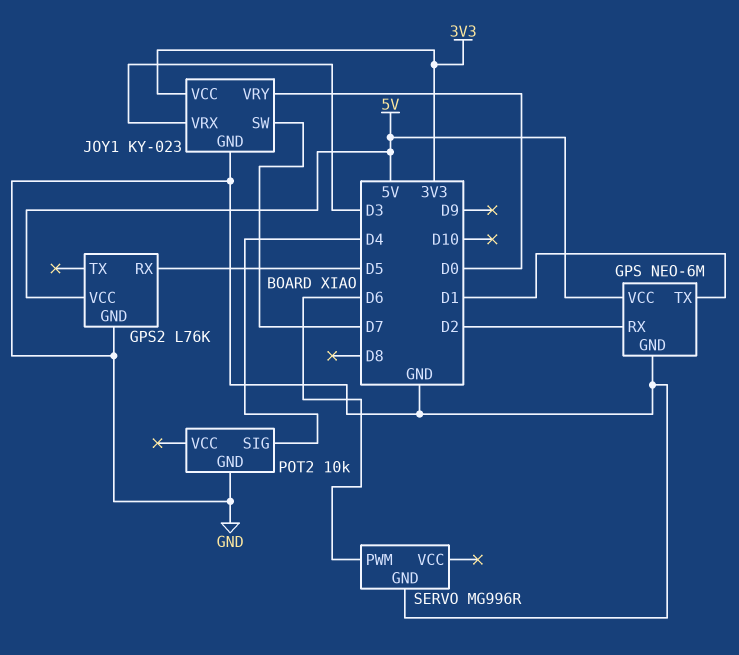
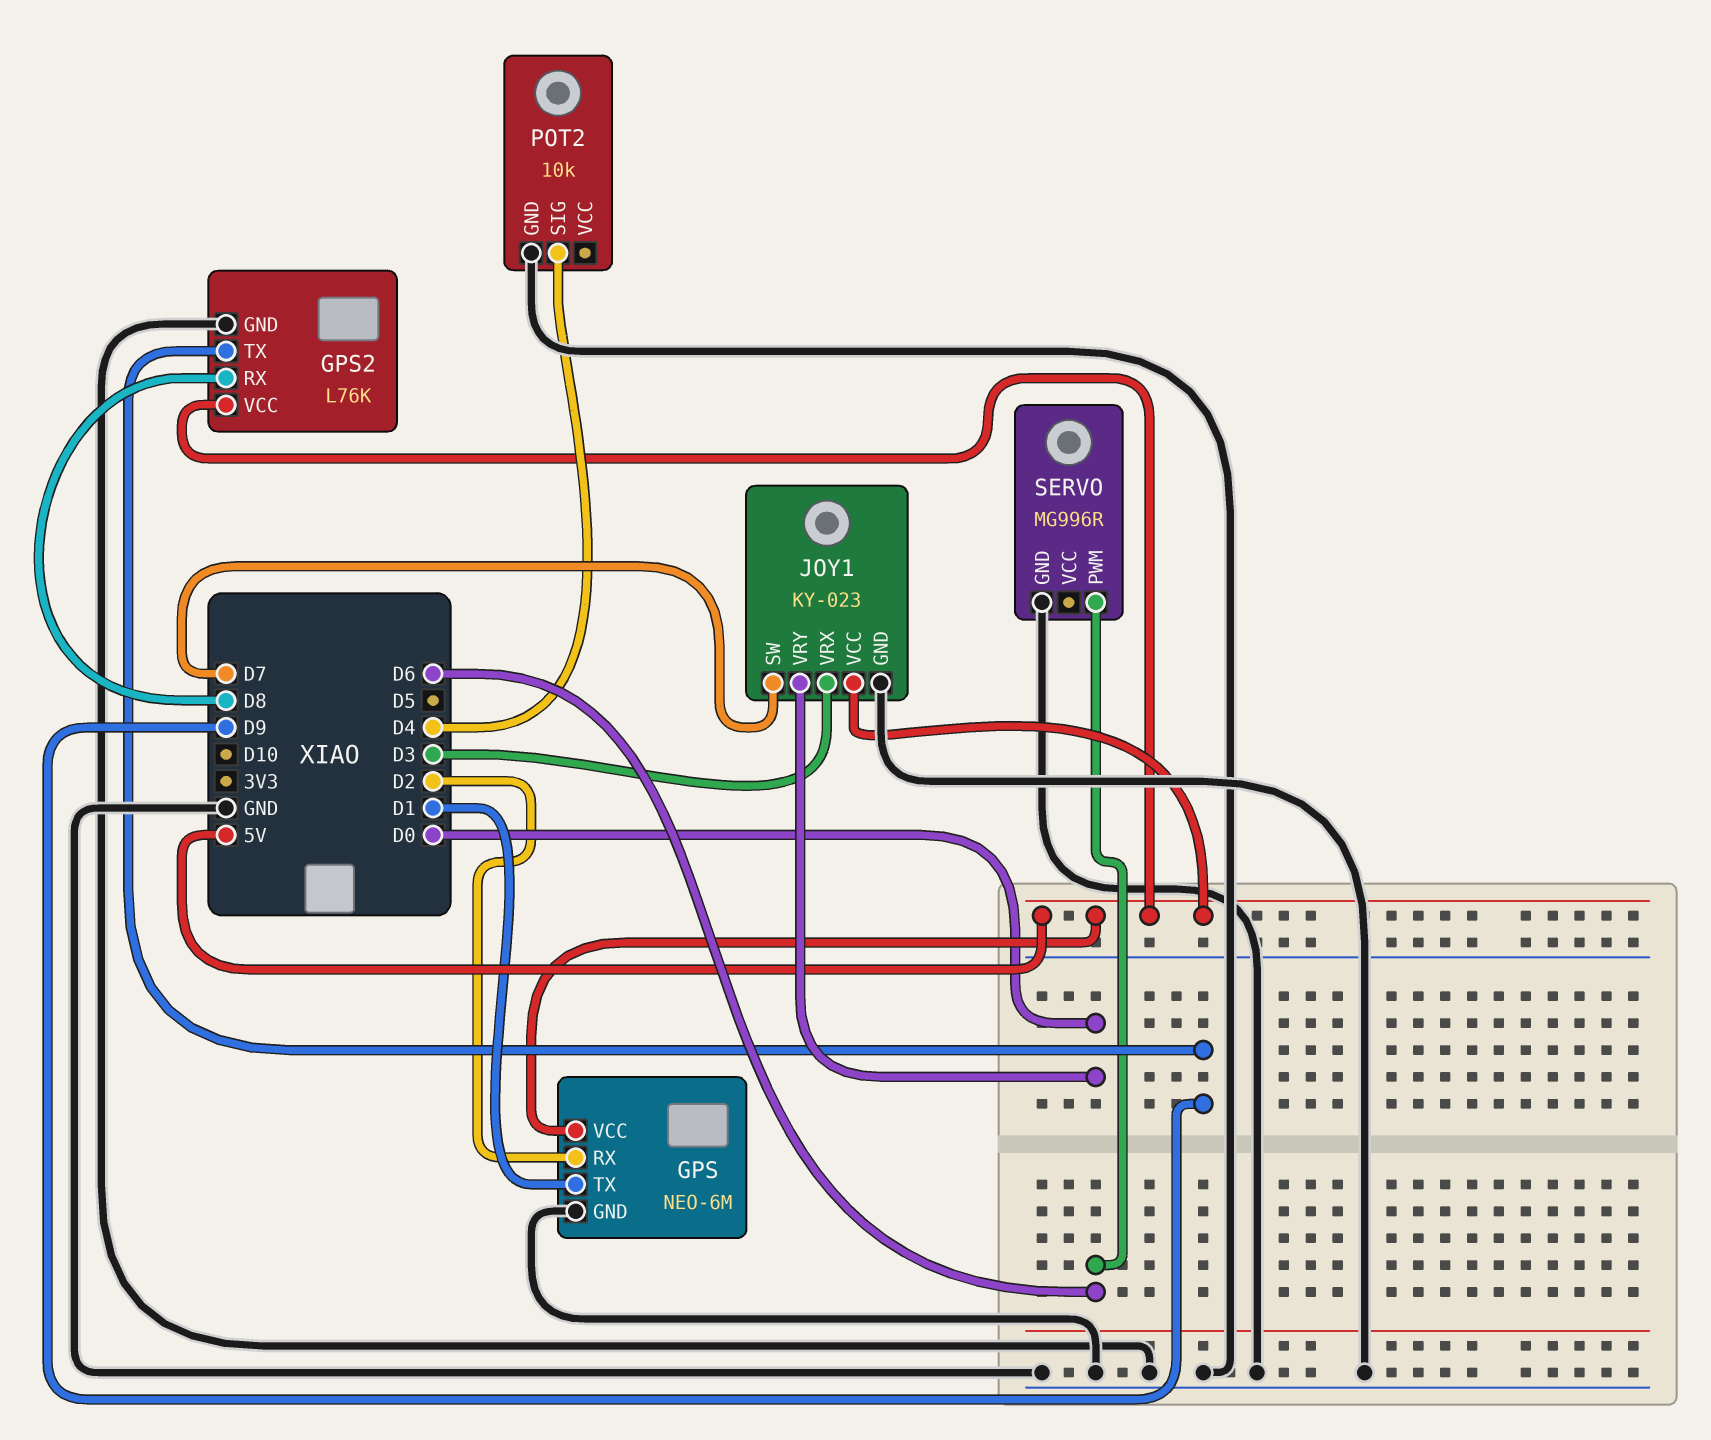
GPS2 pin RX: D5 -> D8
GPS2 pin TX: none -> D9
JOY1 pin VCC: 3V3 -> 5V

